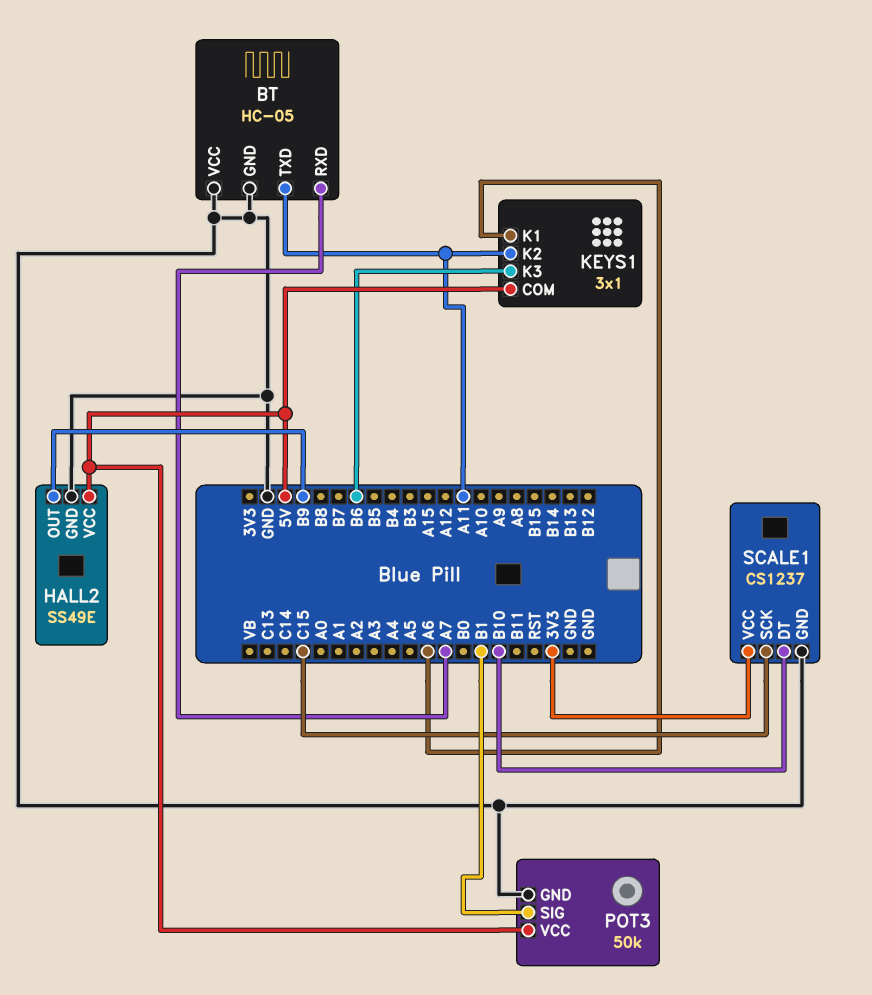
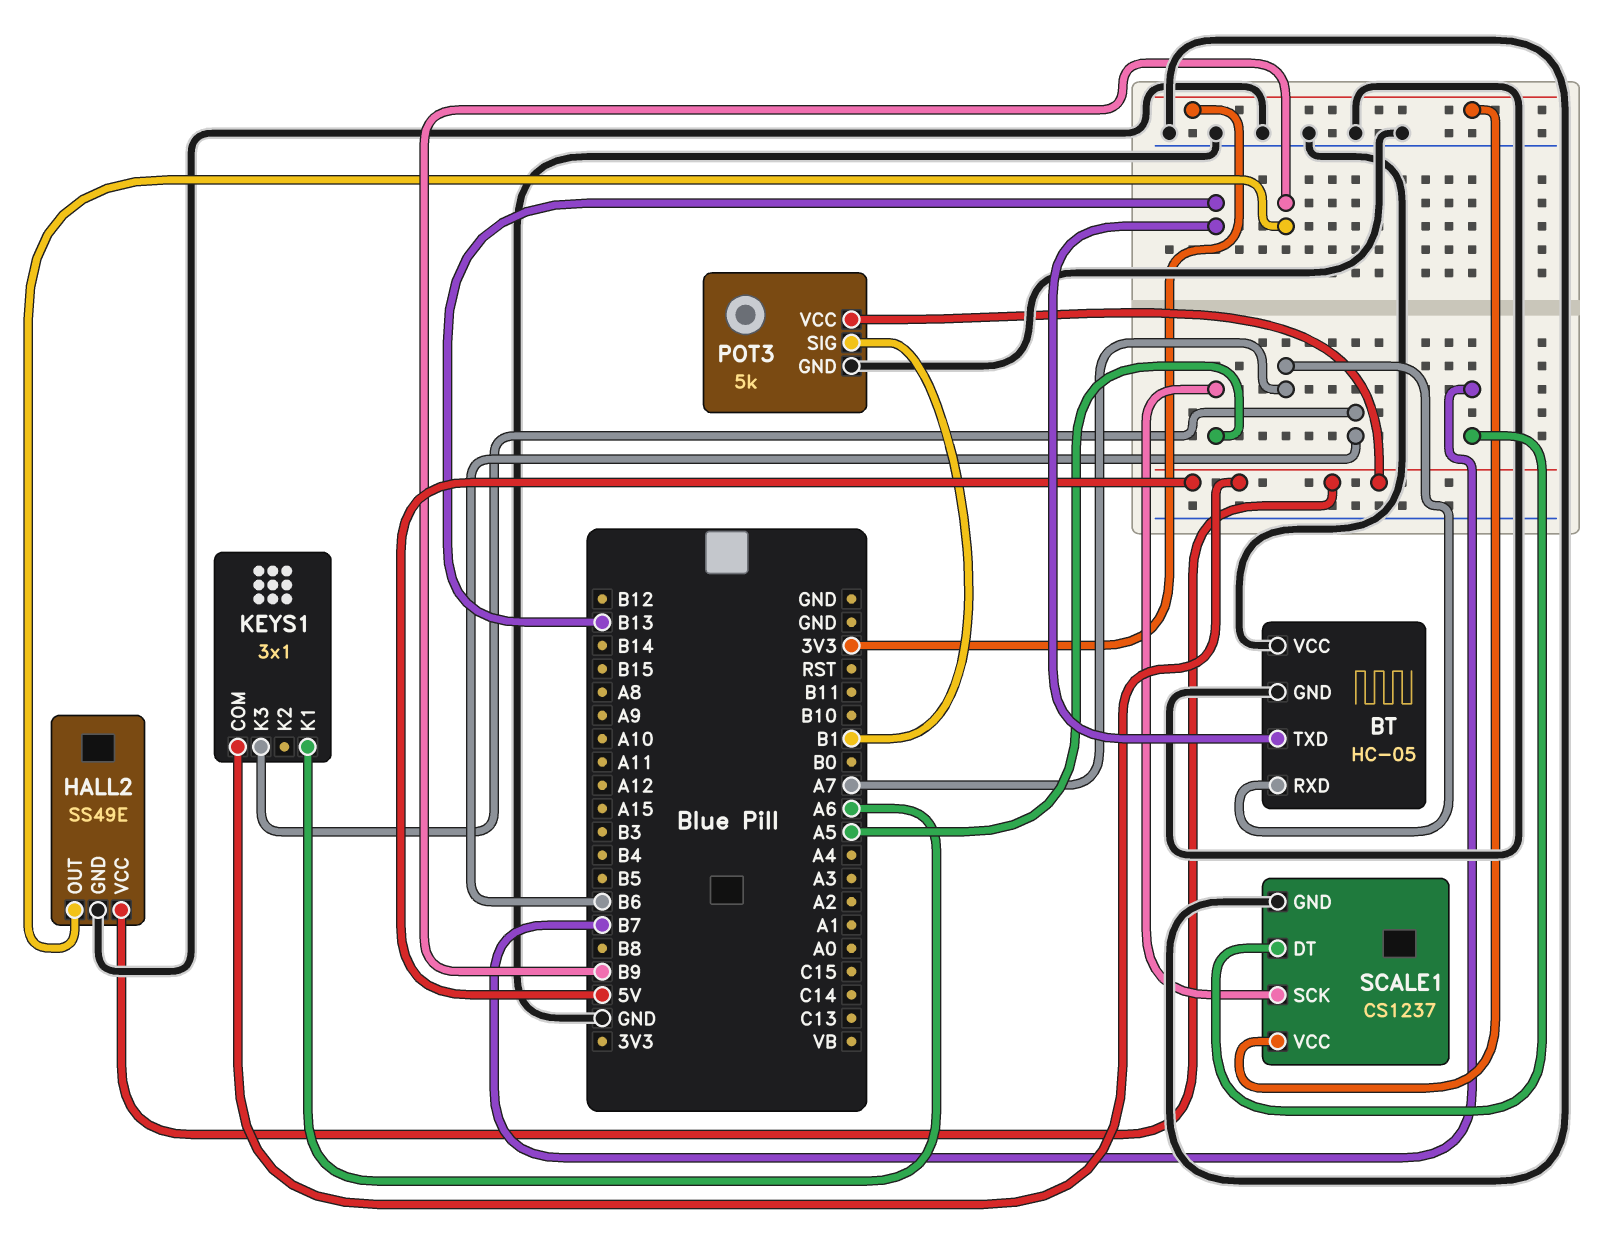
BT pin TXD: A11 -> B13
KEYS1 pin K2: A11 -> none
POT3: 50k -> 5k
SCALE1 pin DT: B10 -> B7
SCALE1 pin SCK: C15 -> A5

